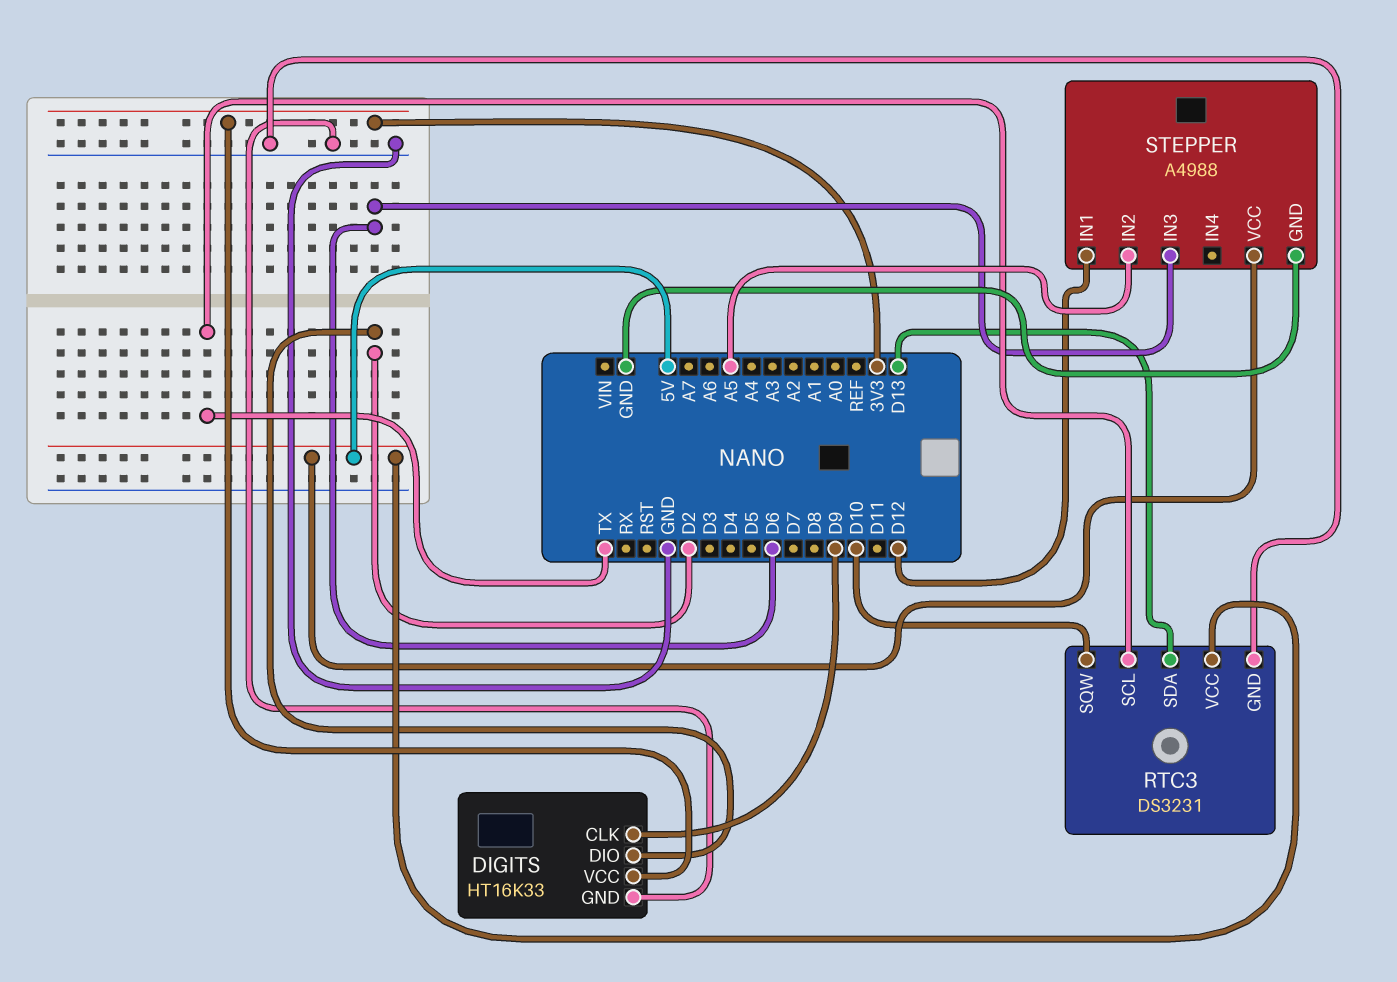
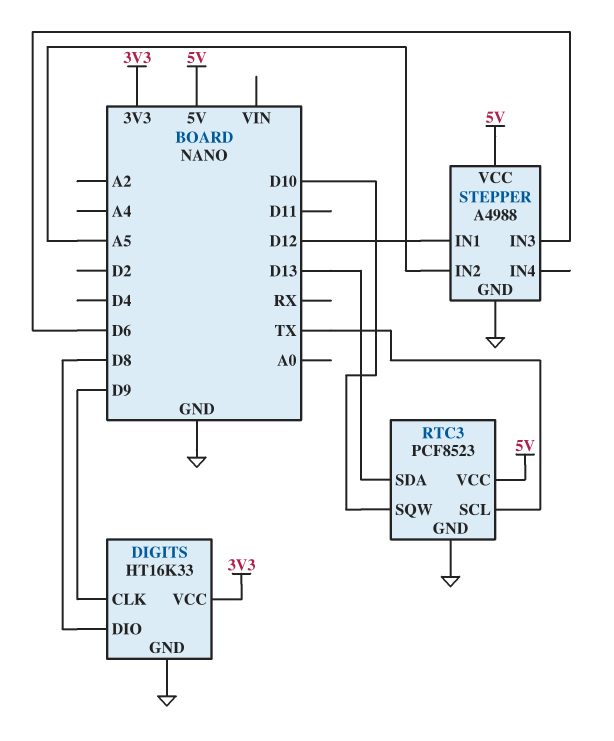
DIGITS pin DIO: D2 -> D8
RTC3: DS3231 -> PCF8523

